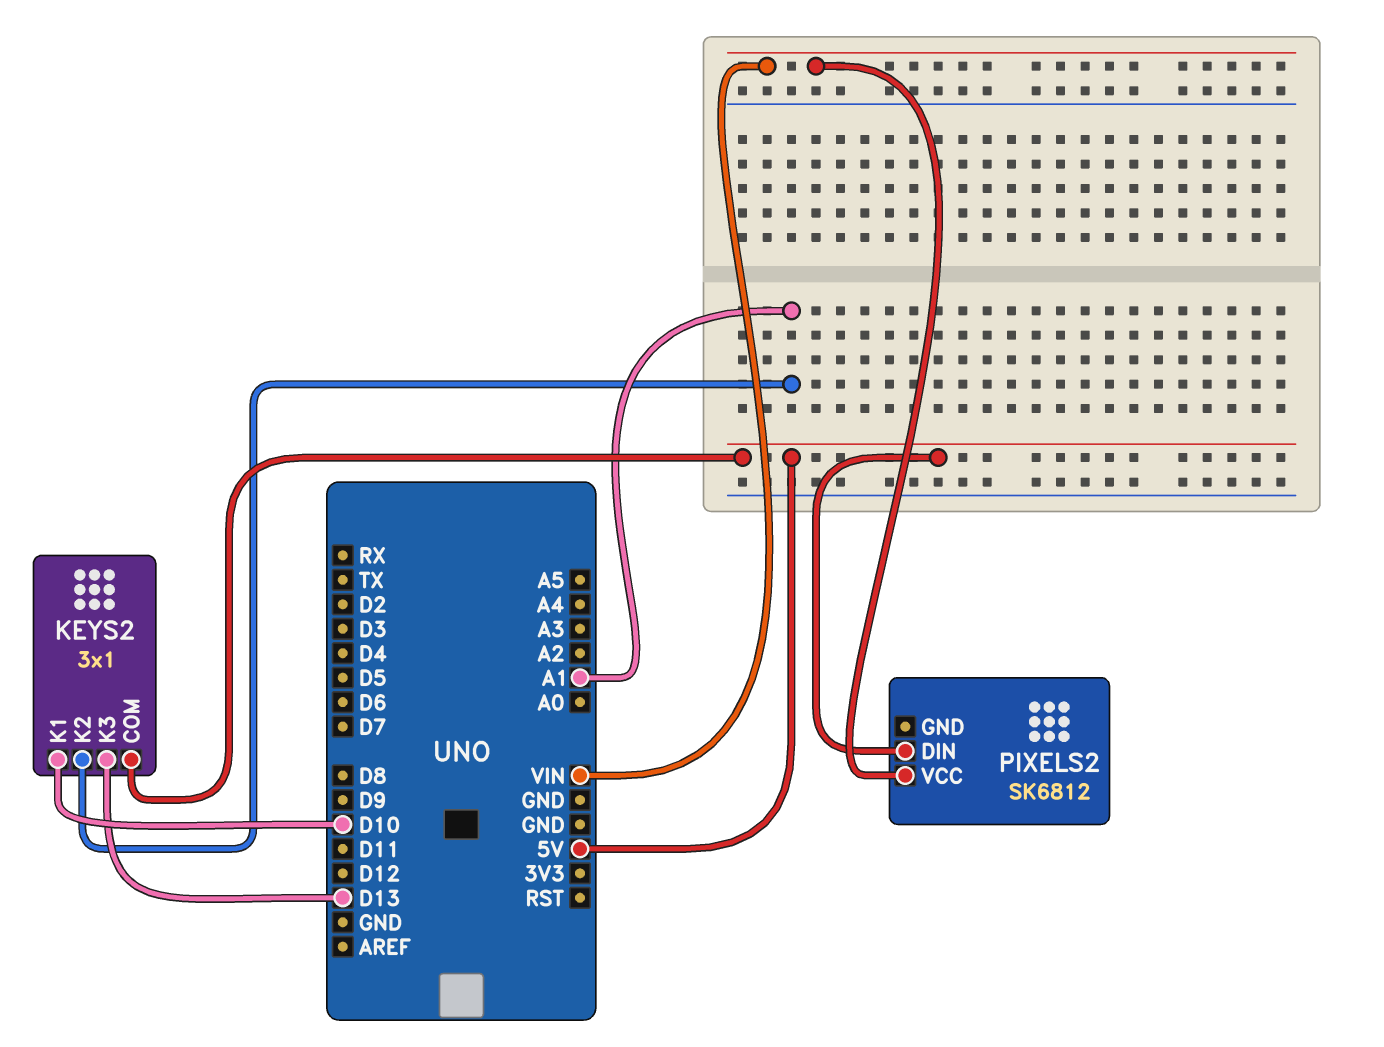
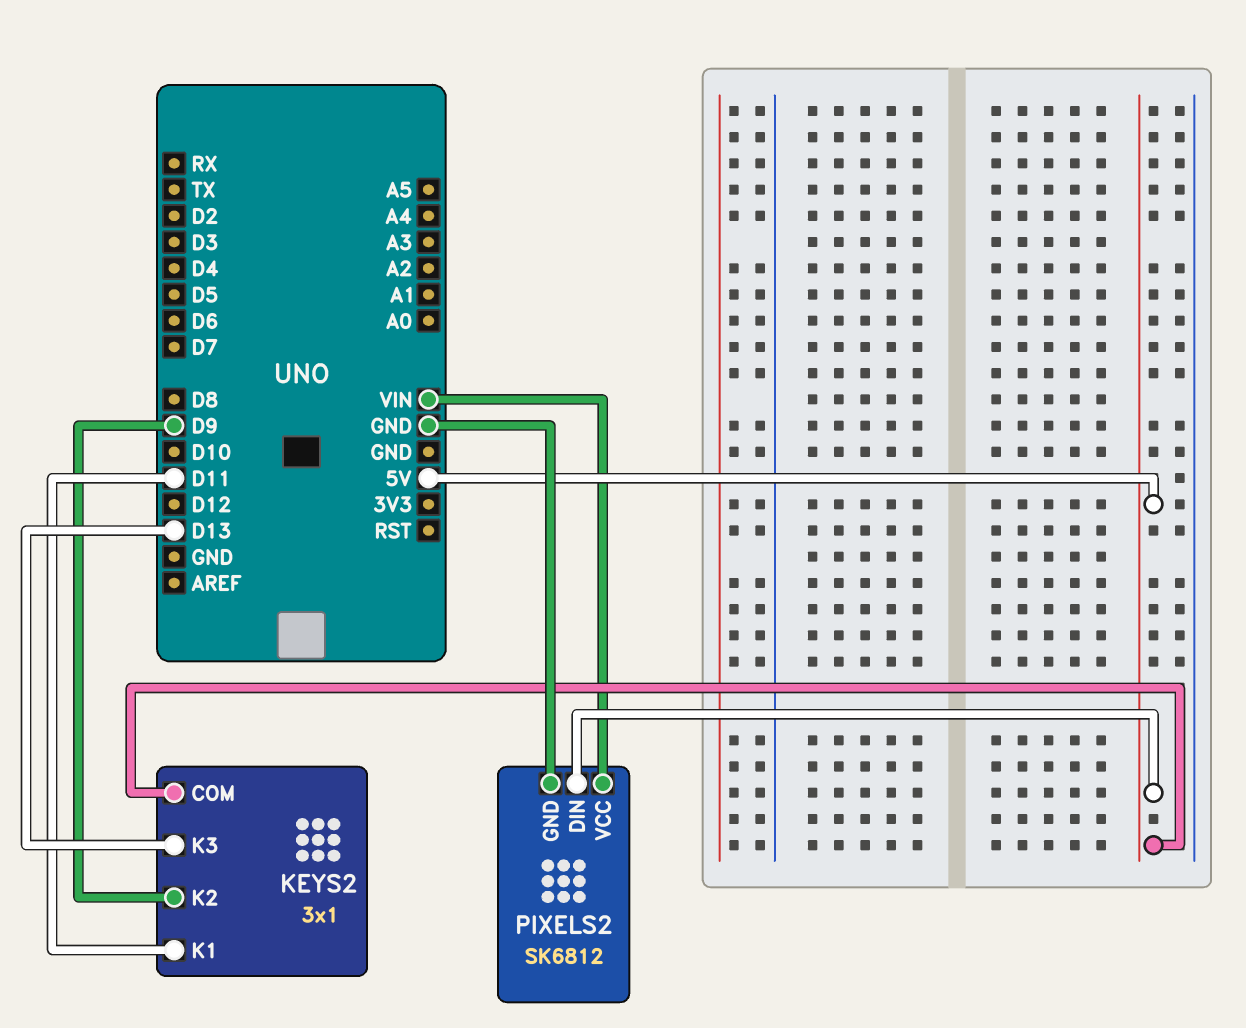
KEYS2 pin K1: D10 -> D11
KEYS2 pin K2: A1 -> D9
PIXELS2 pin GND: none -> GND

